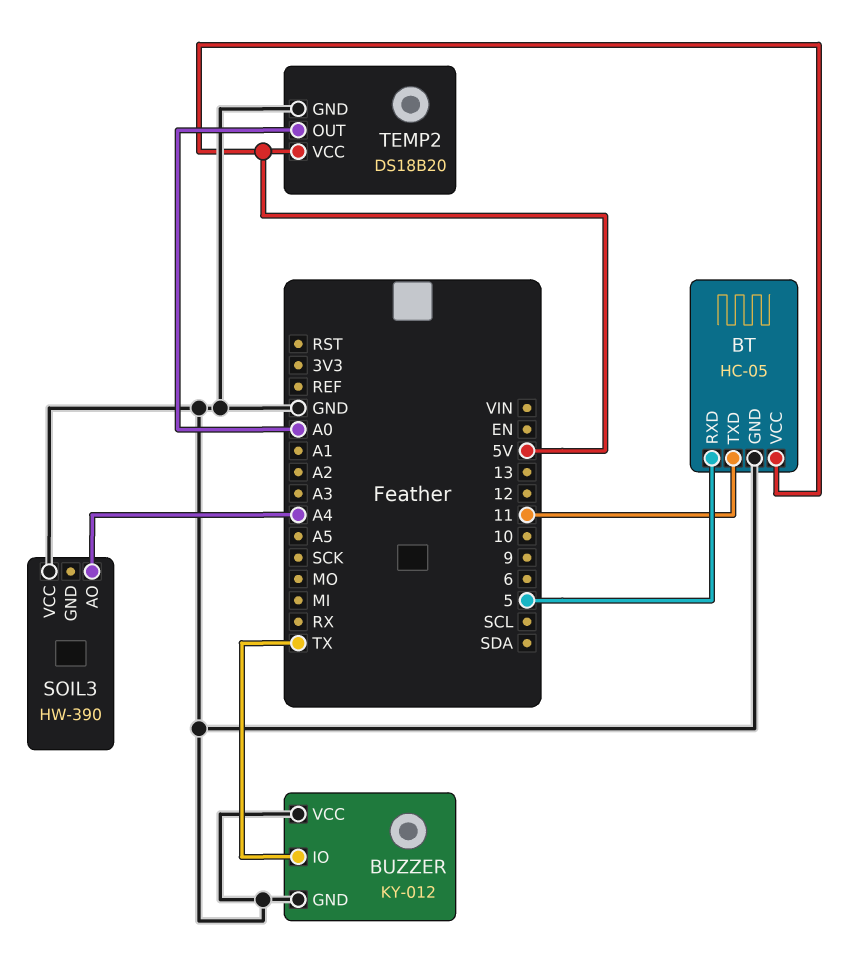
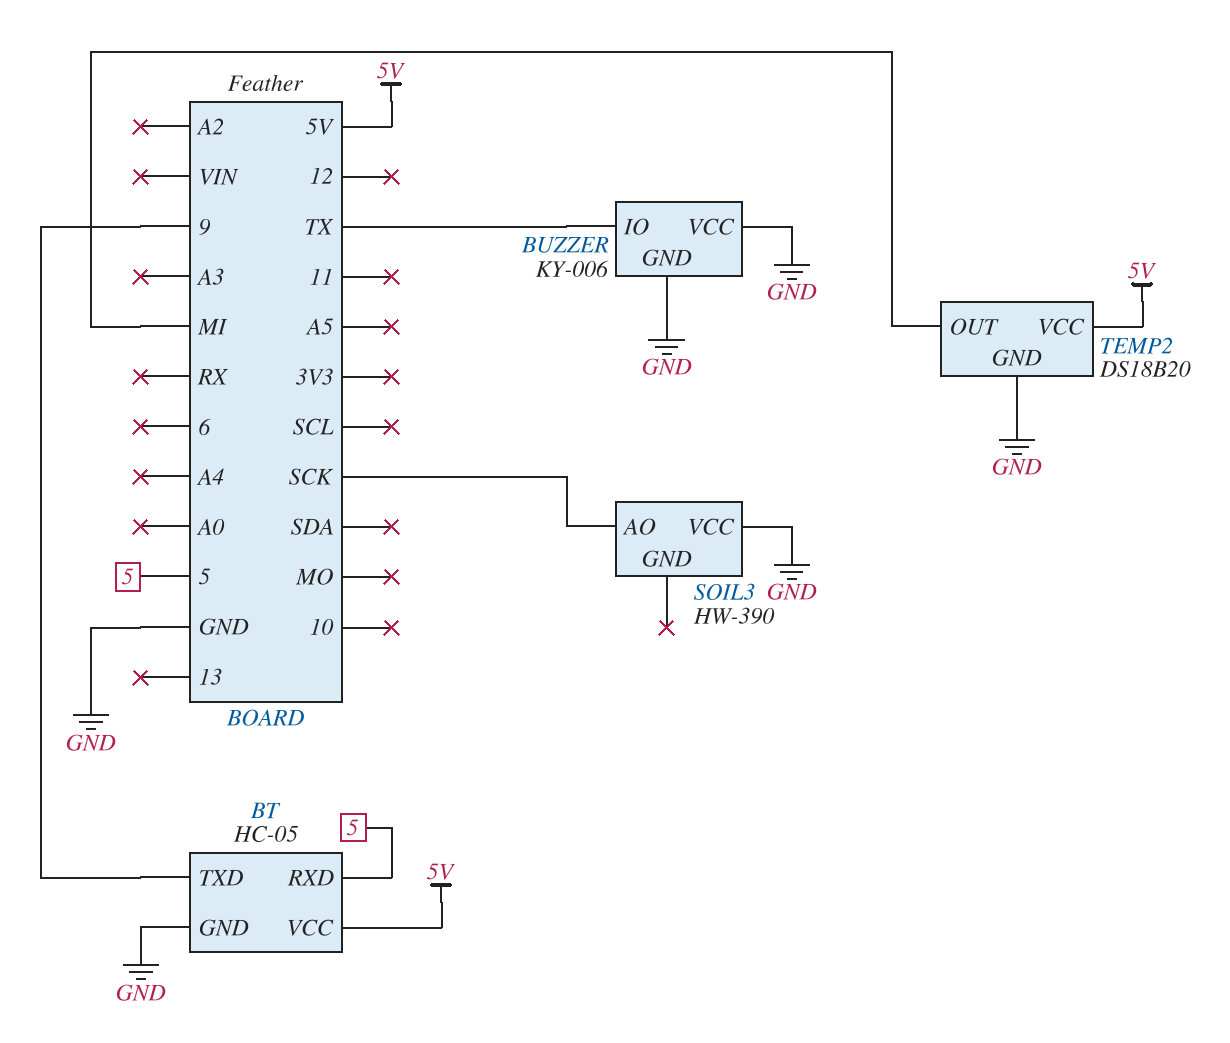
BT pin TXD: 11 -> 9
BUZZER: KY-012 -> KY-006
SOIL3 pin AO: A4 -> SCK
TEMP2 pin OUT: A0 -> MI

